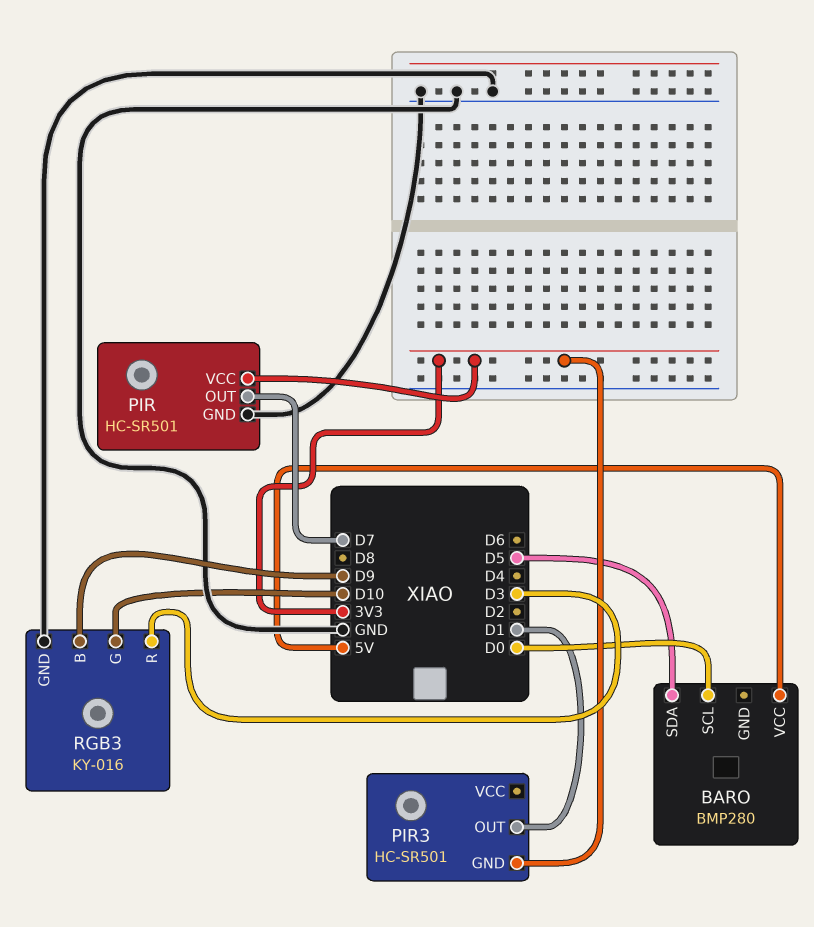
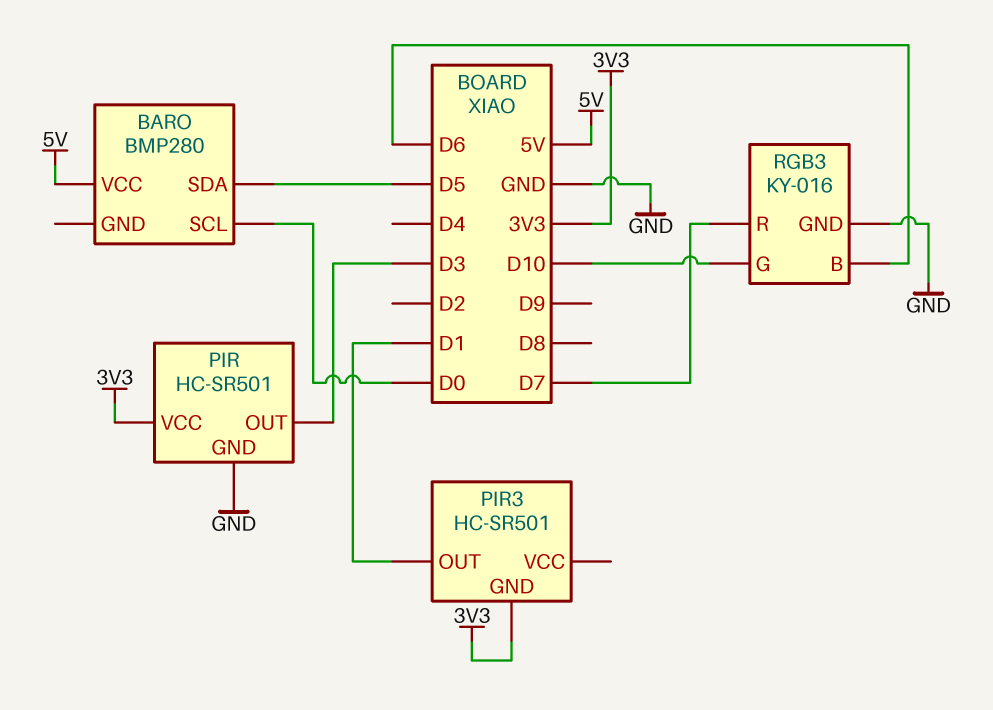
PIR pin OUT: D7 -> D3
RGB3 pin B: D9 -> D6
RGB3 pin R: D3 -> D7

